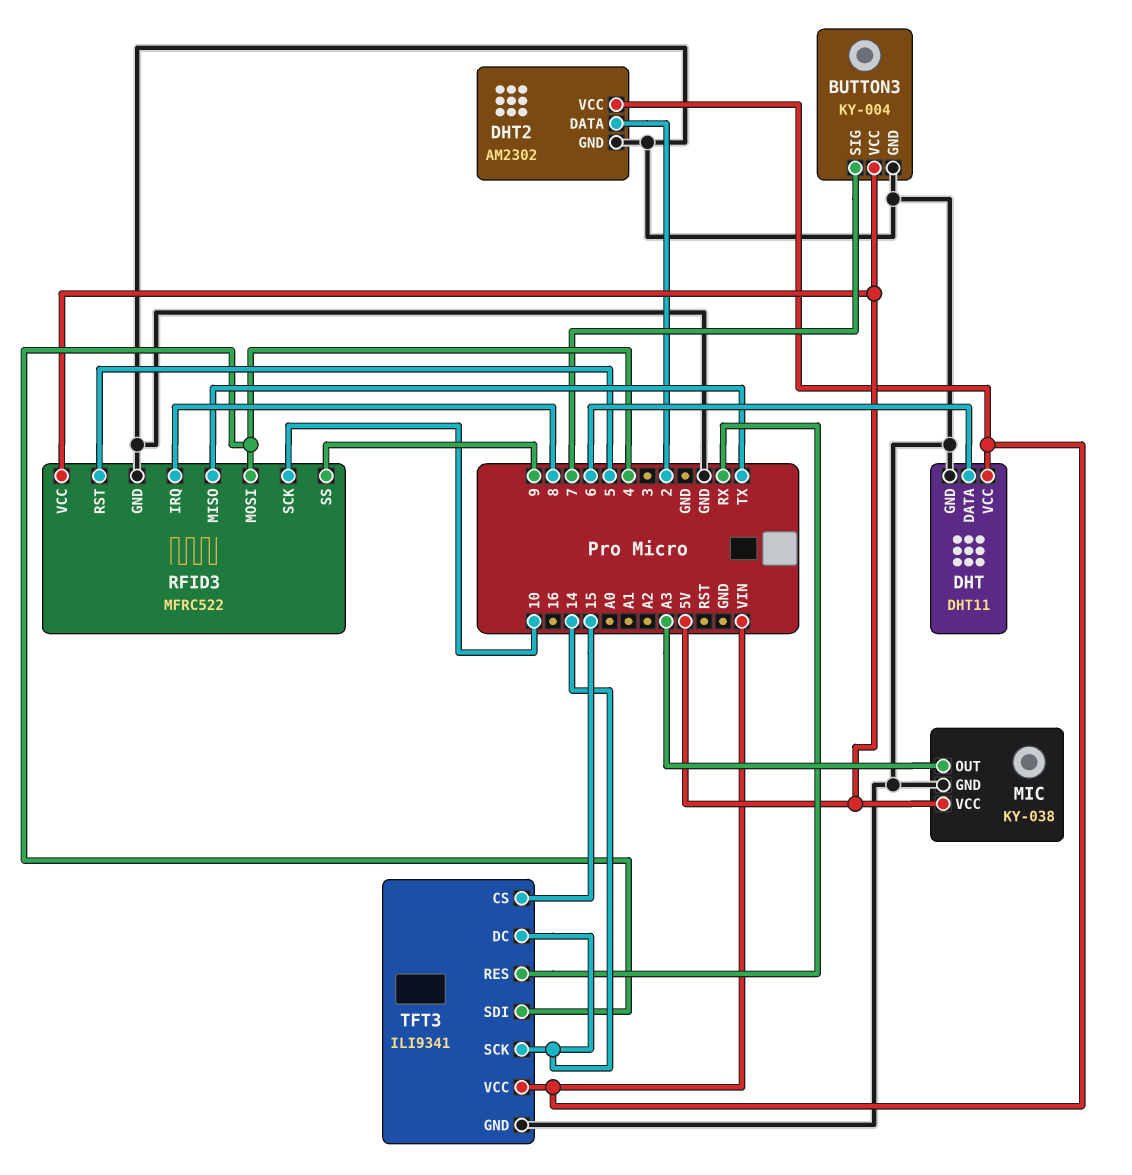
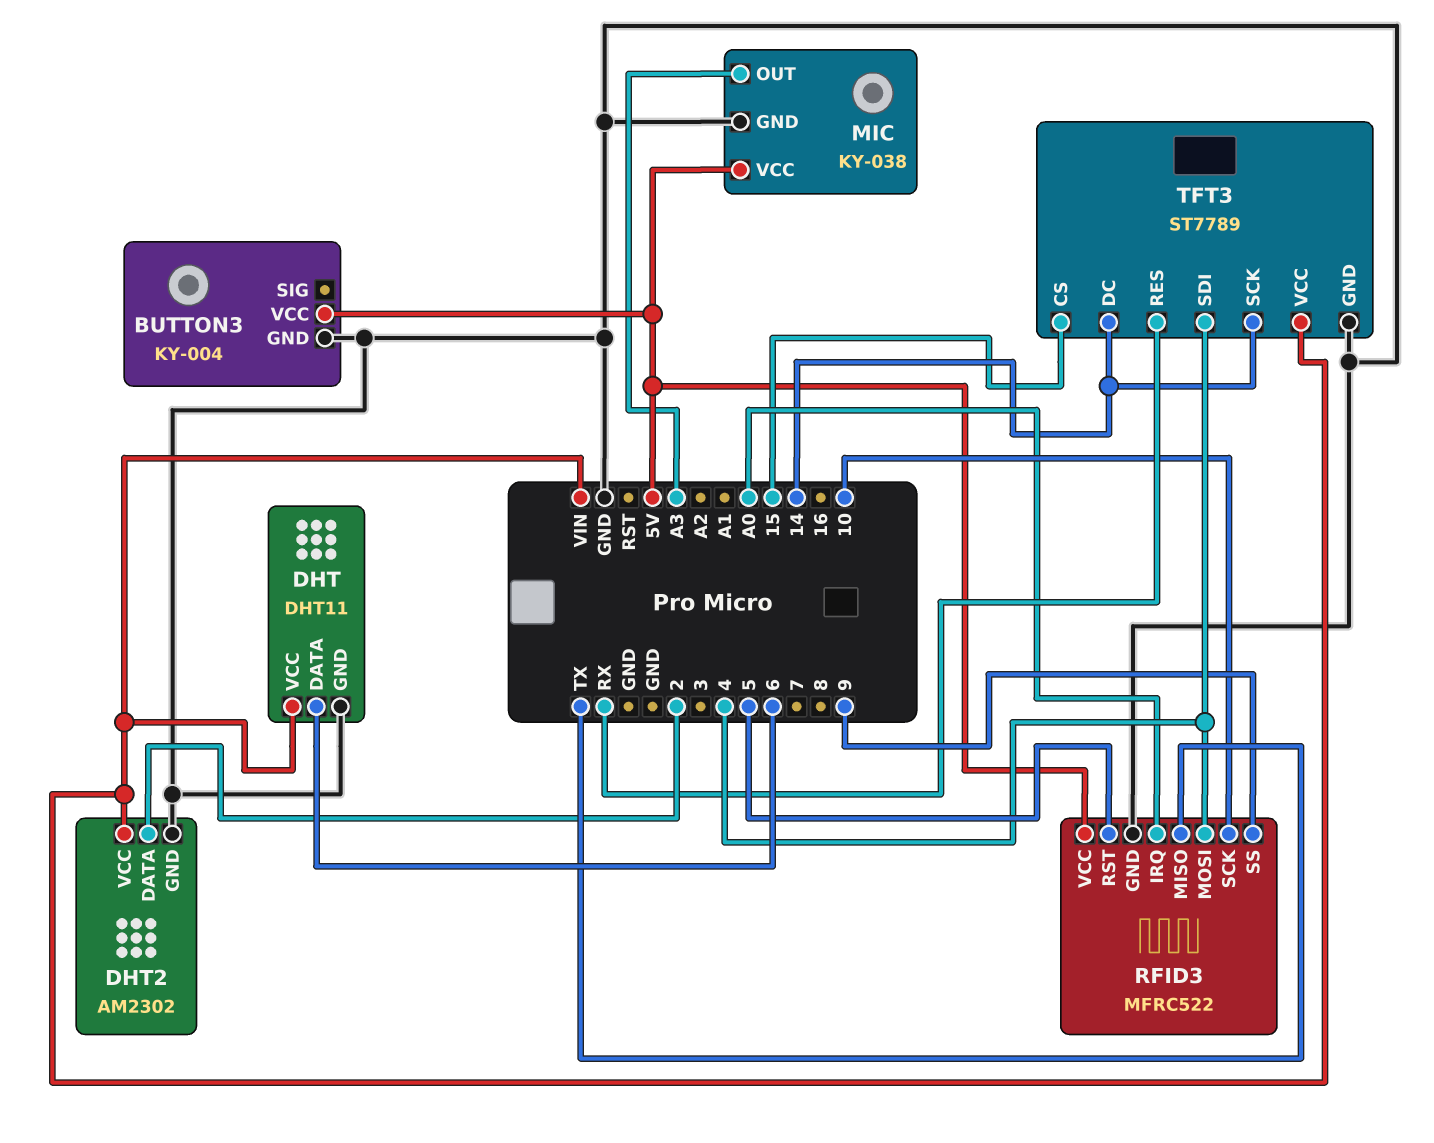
BUTTON3 pin SIG: 7 -> none
RFID3 pin IRQ: 8 -> A0
TFT3: ILI9341 -> ST7789

